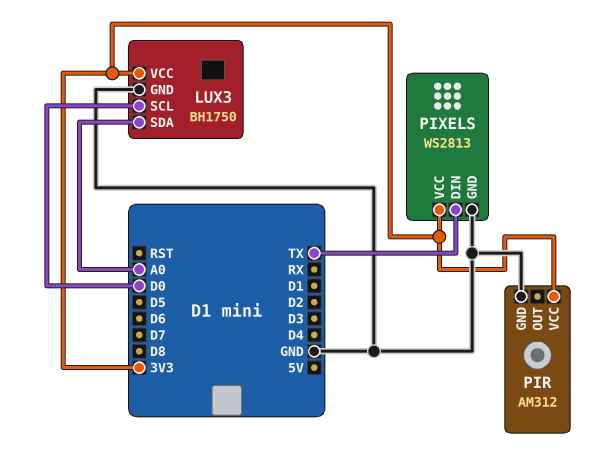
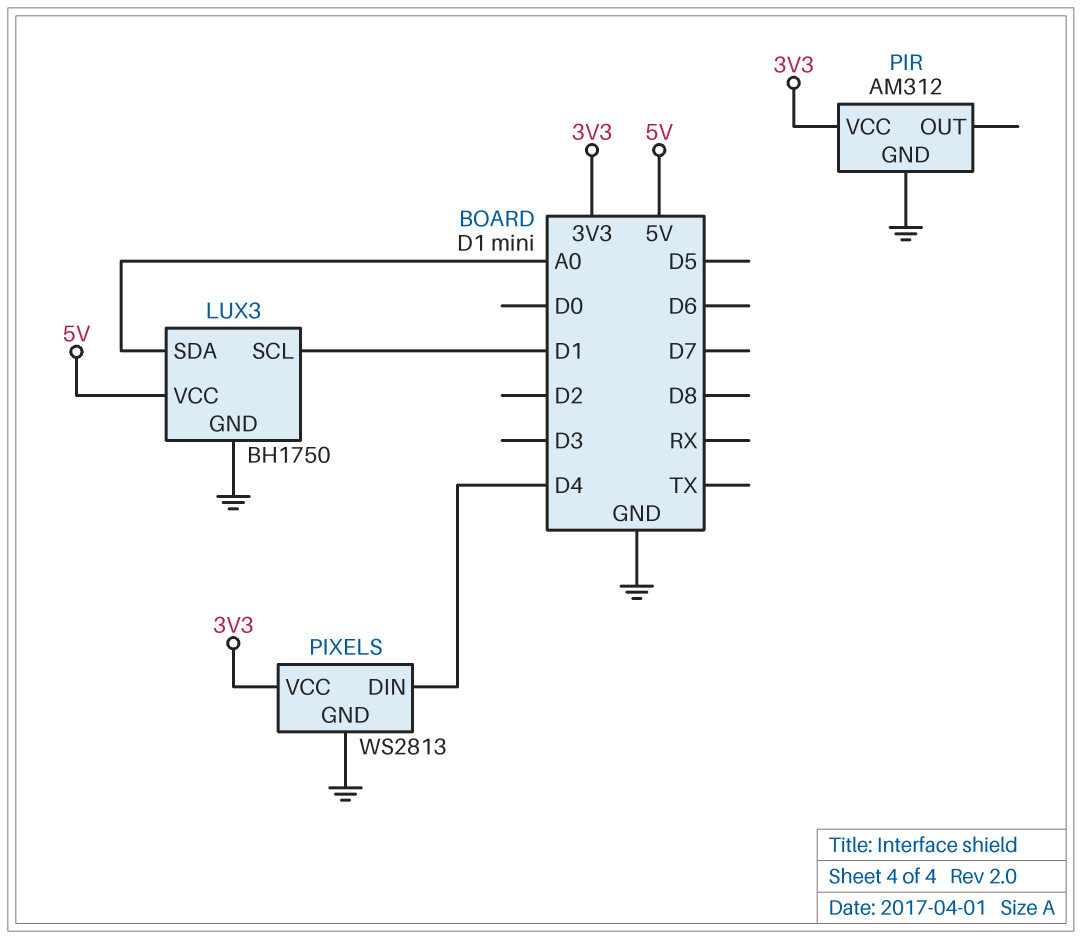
LUX3 pin SCL: D0 -> D1
LUX3 pin VCC: 3V3 -> 5V
PIXELS pin DIN: TX -> D4

